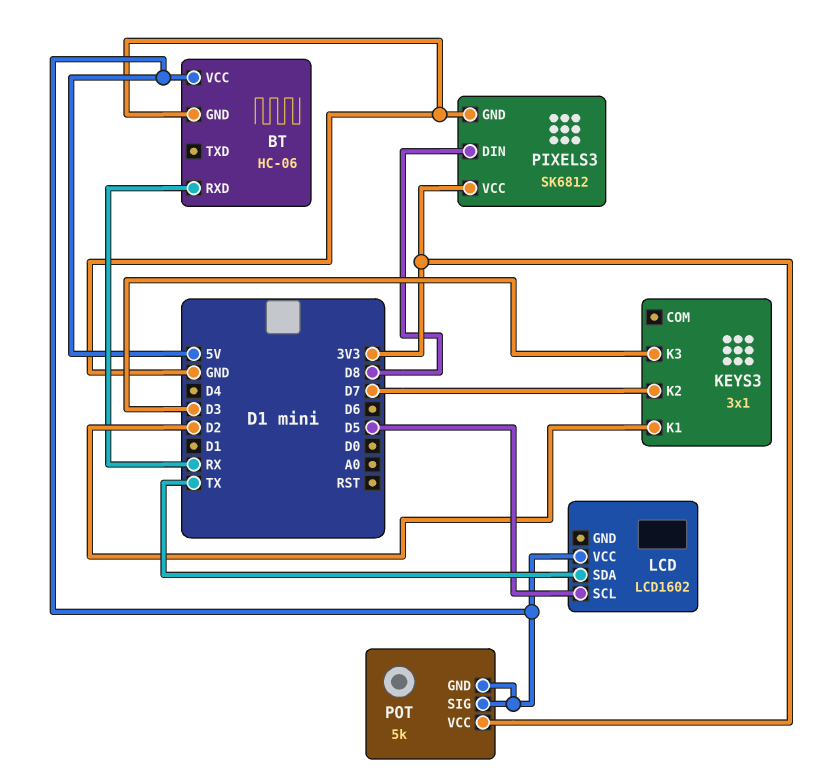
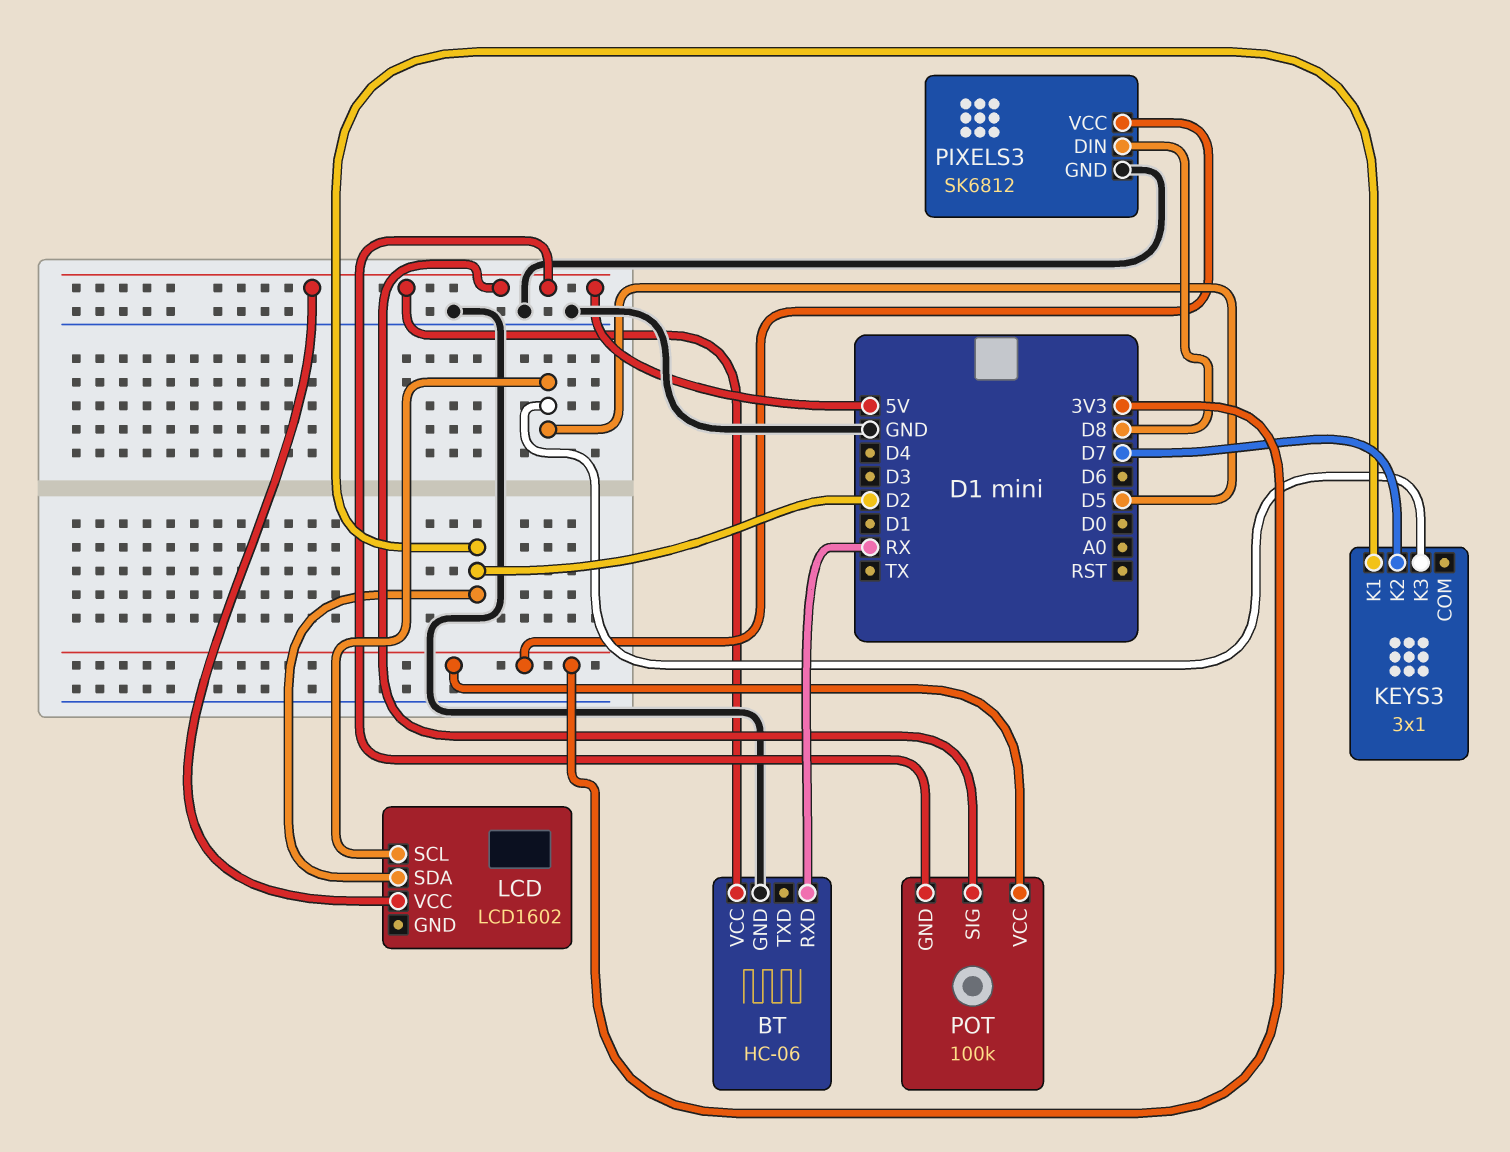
KEYS3 pin K3: D3 -> D5
LCD pin SDA: TX -> D2
POT: 5k -> 100k

